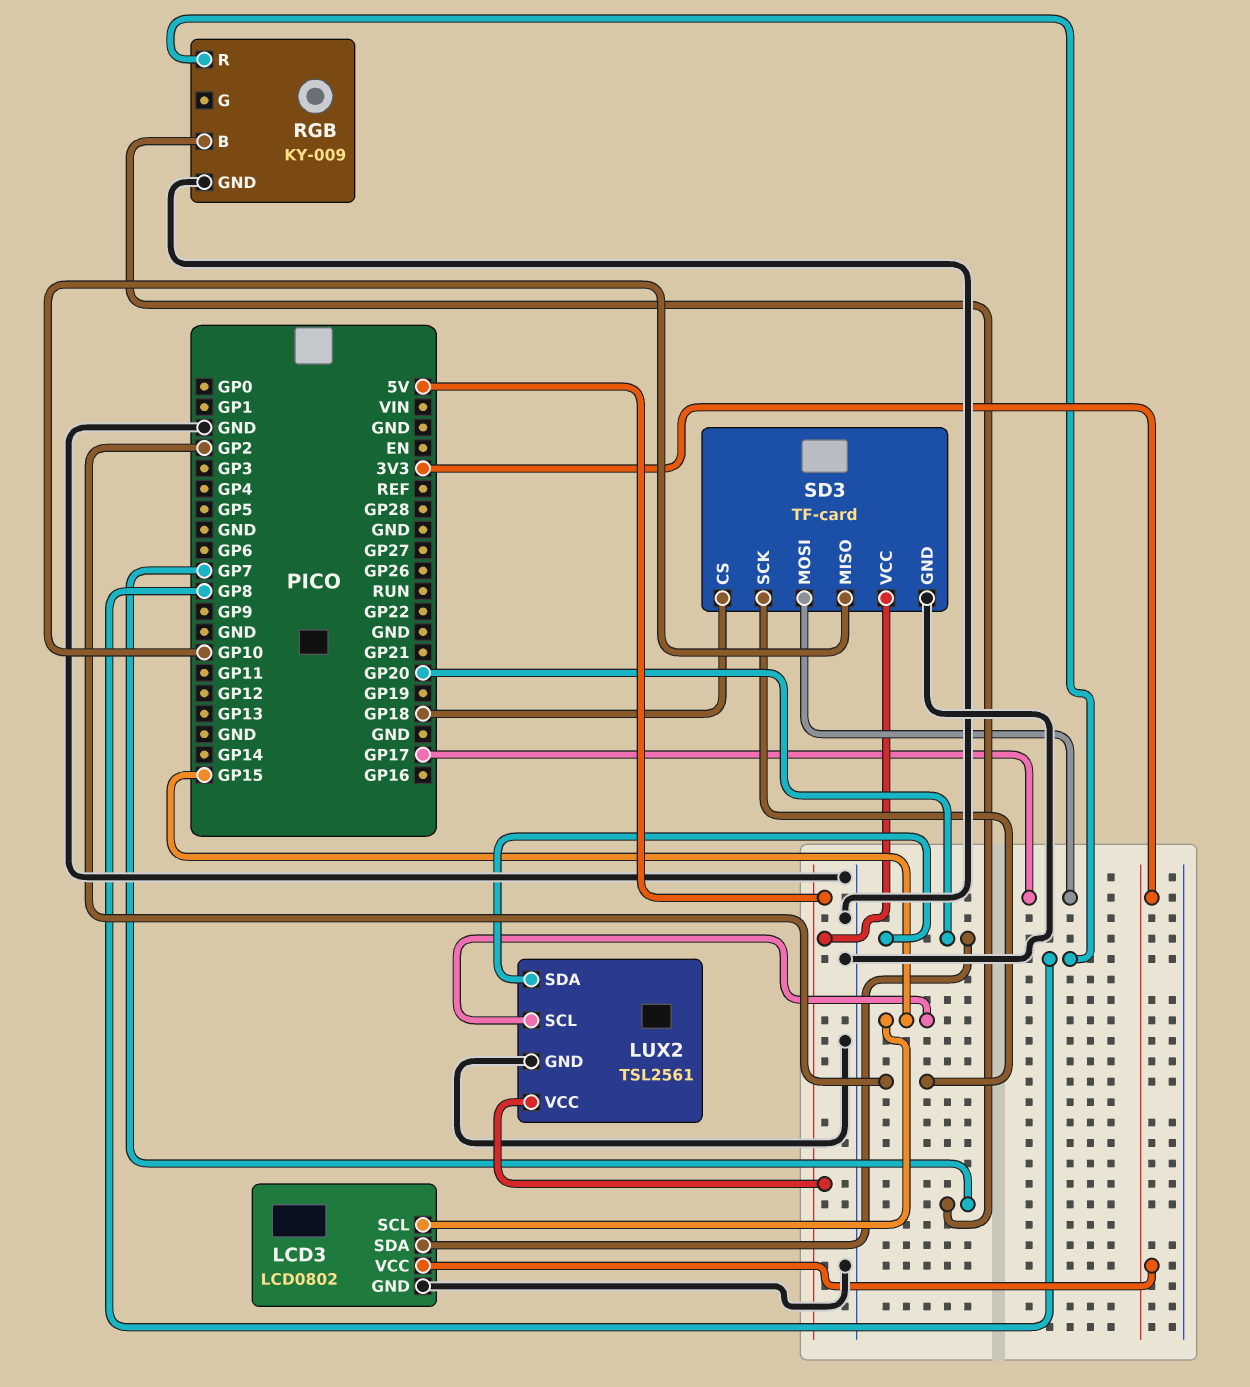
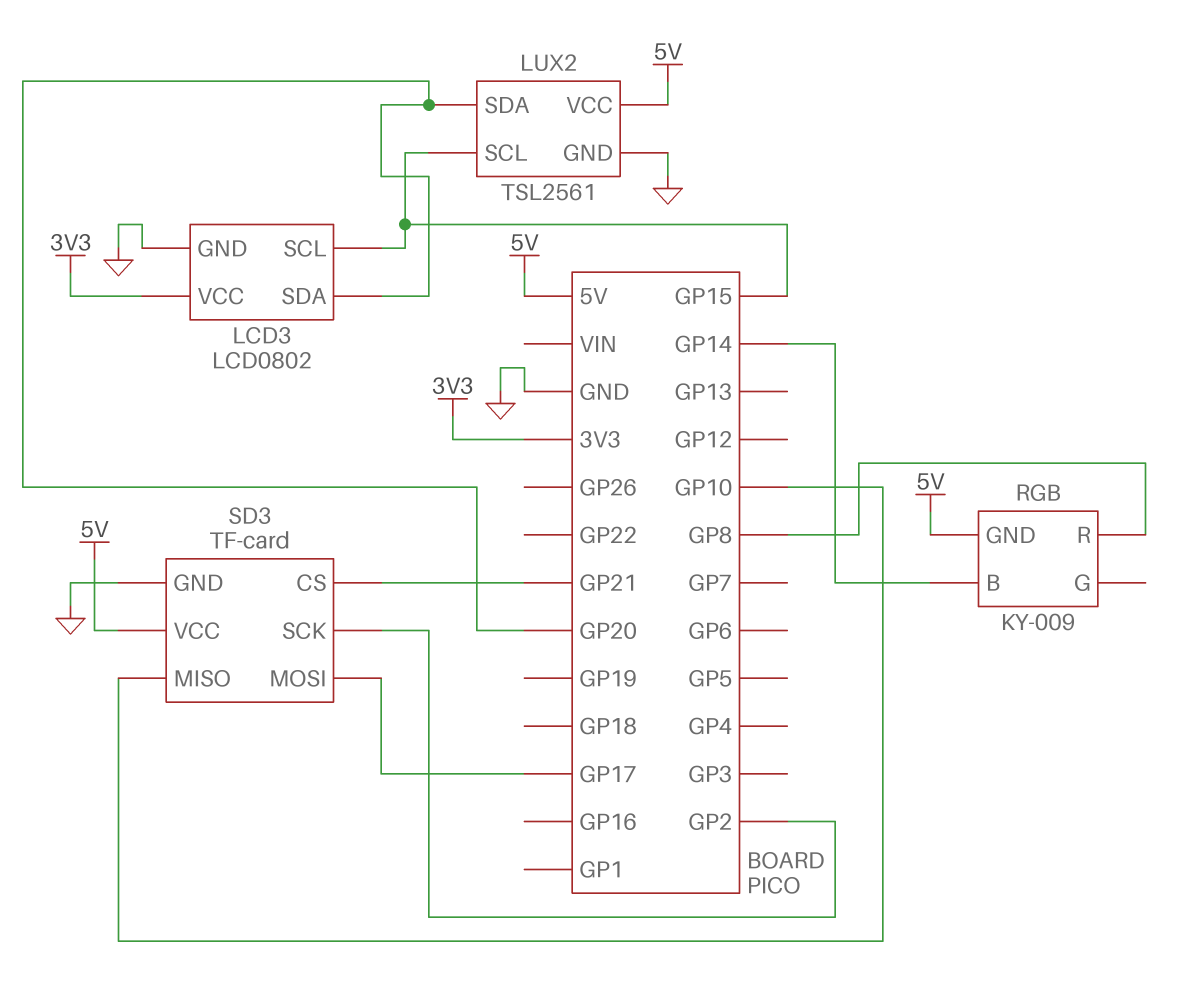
RGB pin B: GP7 -> GP14
RGB pin GND: GND -> 5V
SD3 pin CS: GP18 -> GP21

